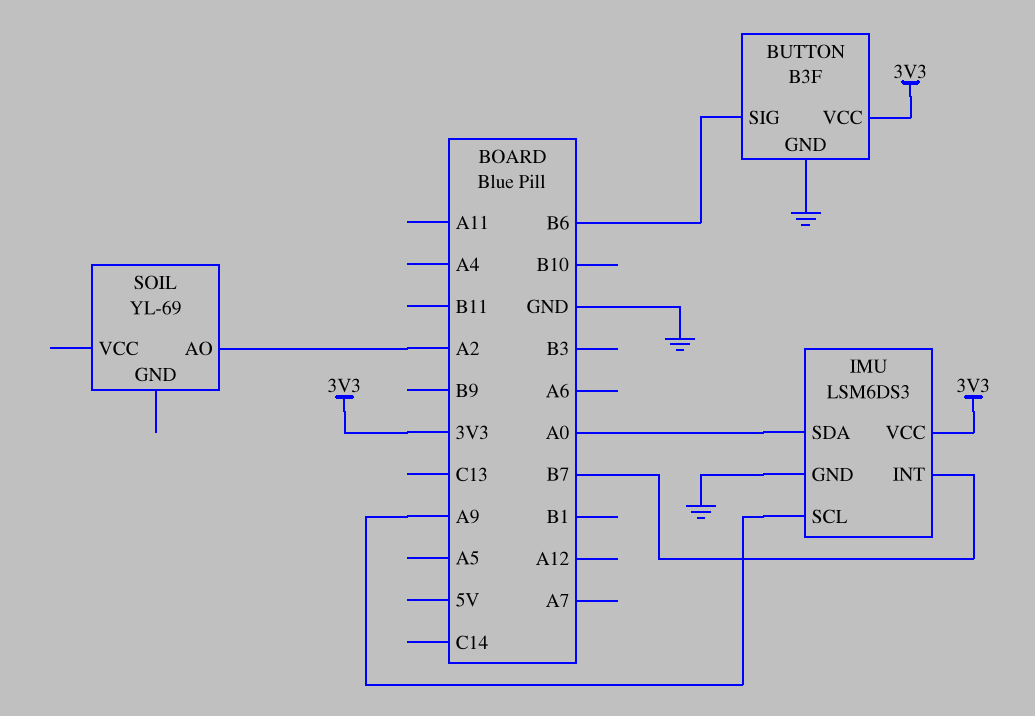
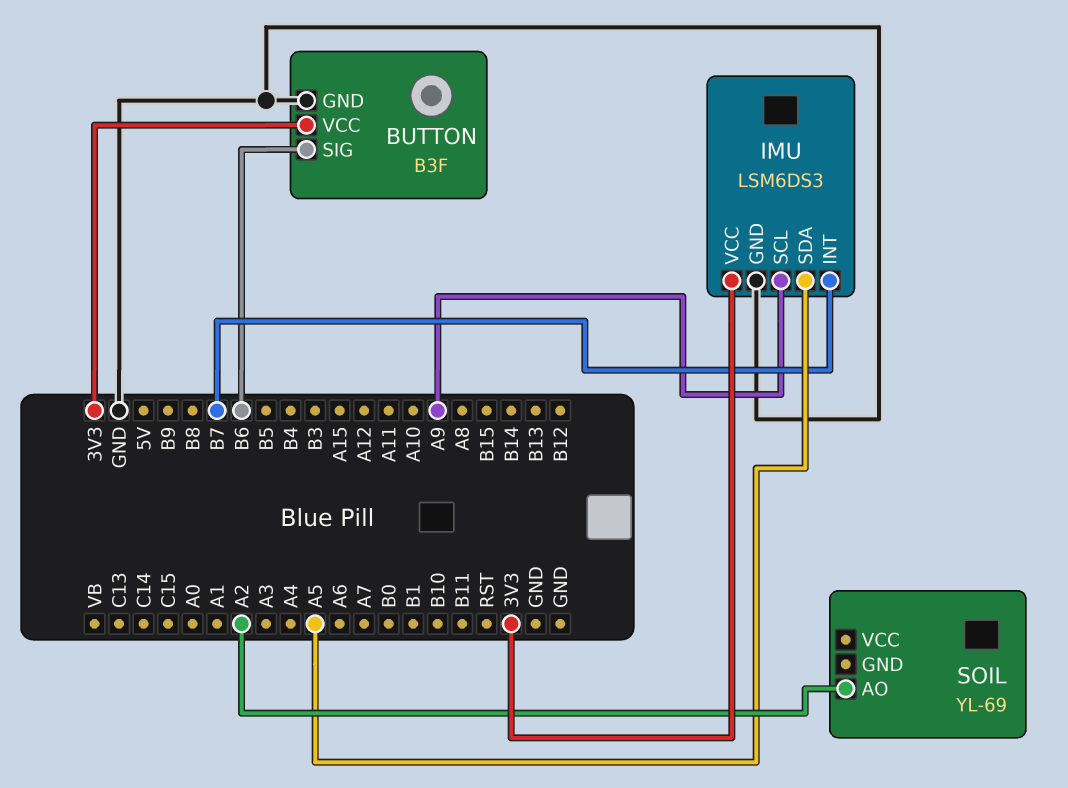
IMU pin SDA: A0 -> A5

